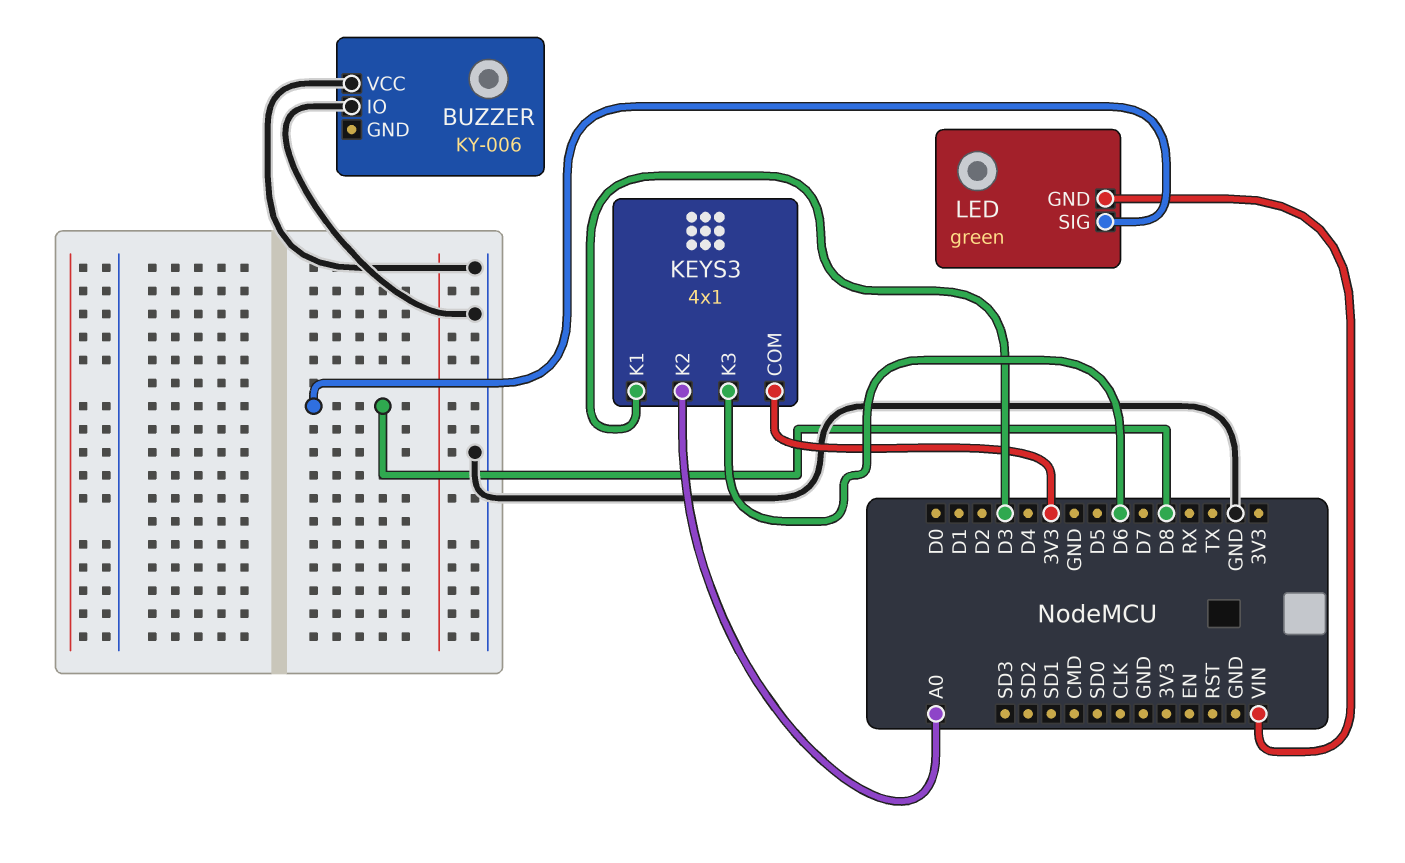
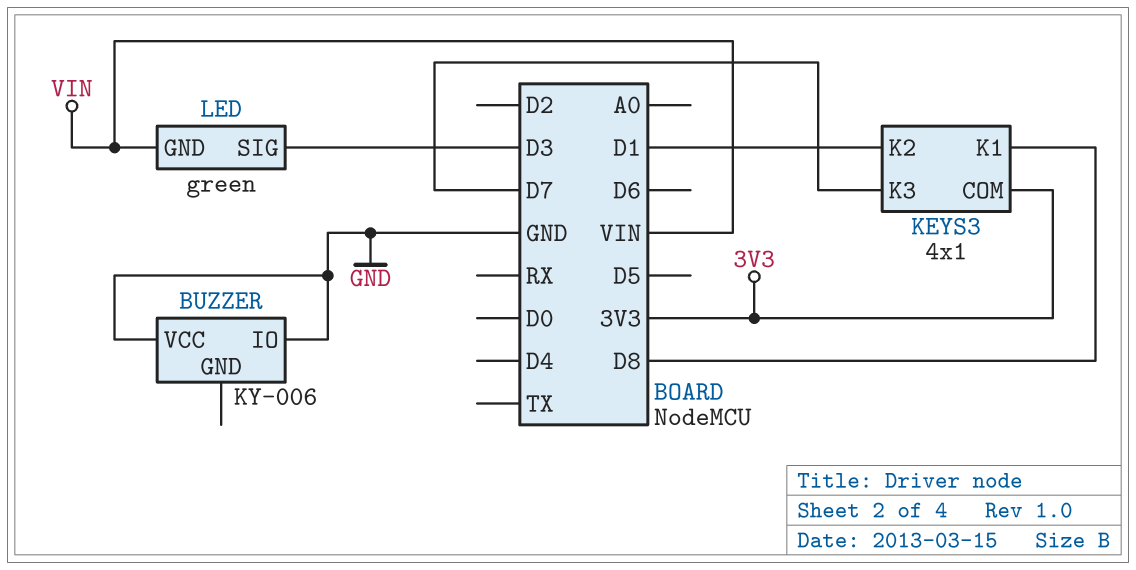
KEYS3 pin K1: D3 -> D8
KEYS3 pin K2: A0 -> D1
KEYS3 pin K3: D6 -> D7
LED pin SIG: D8 -> D3

